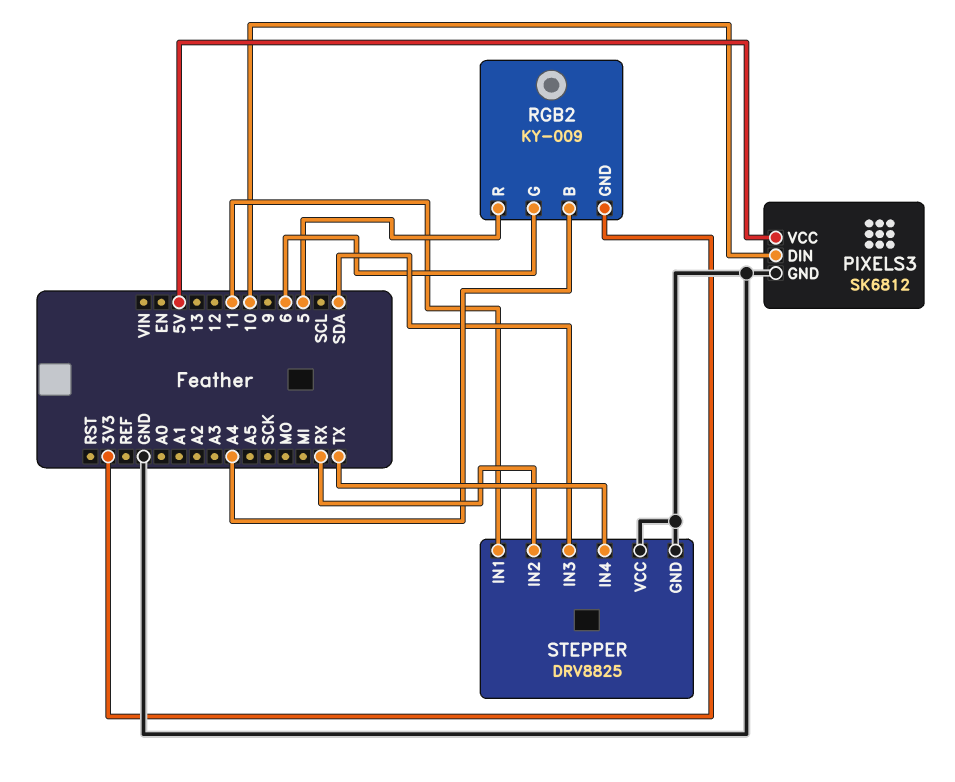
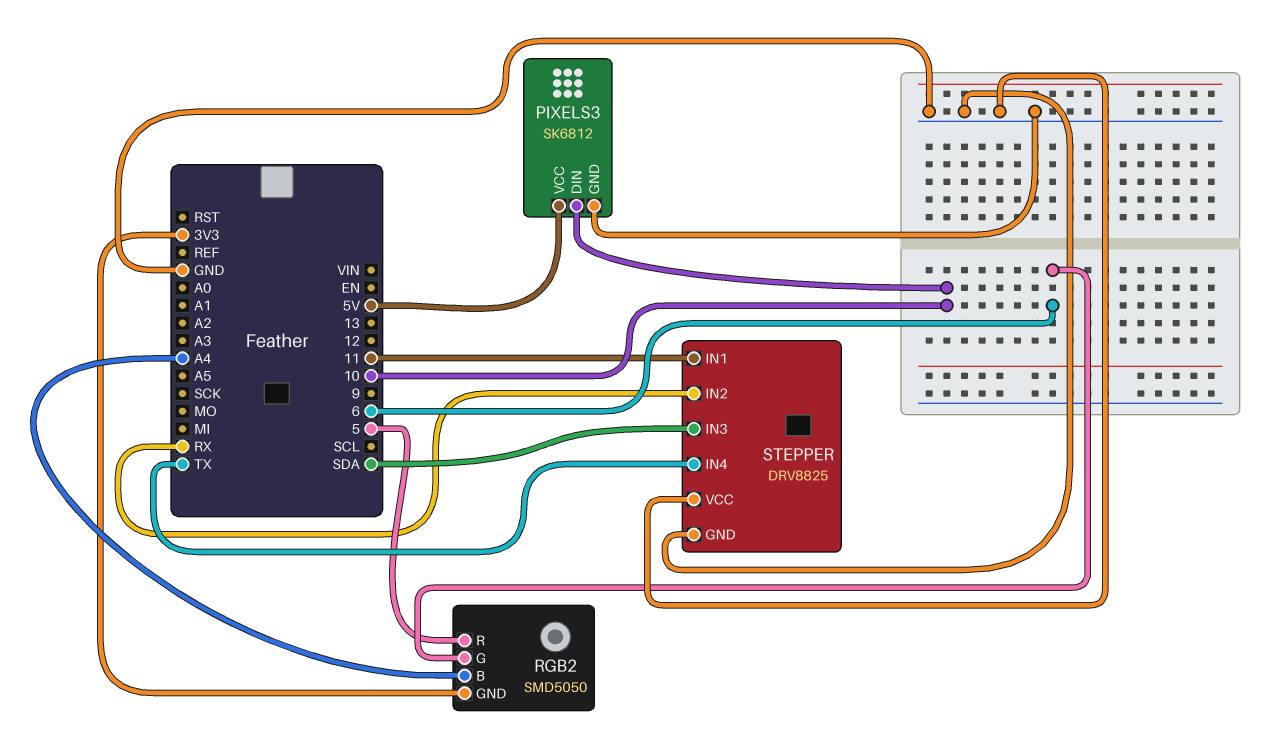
RGB2: KY-009 -> SMD5050

